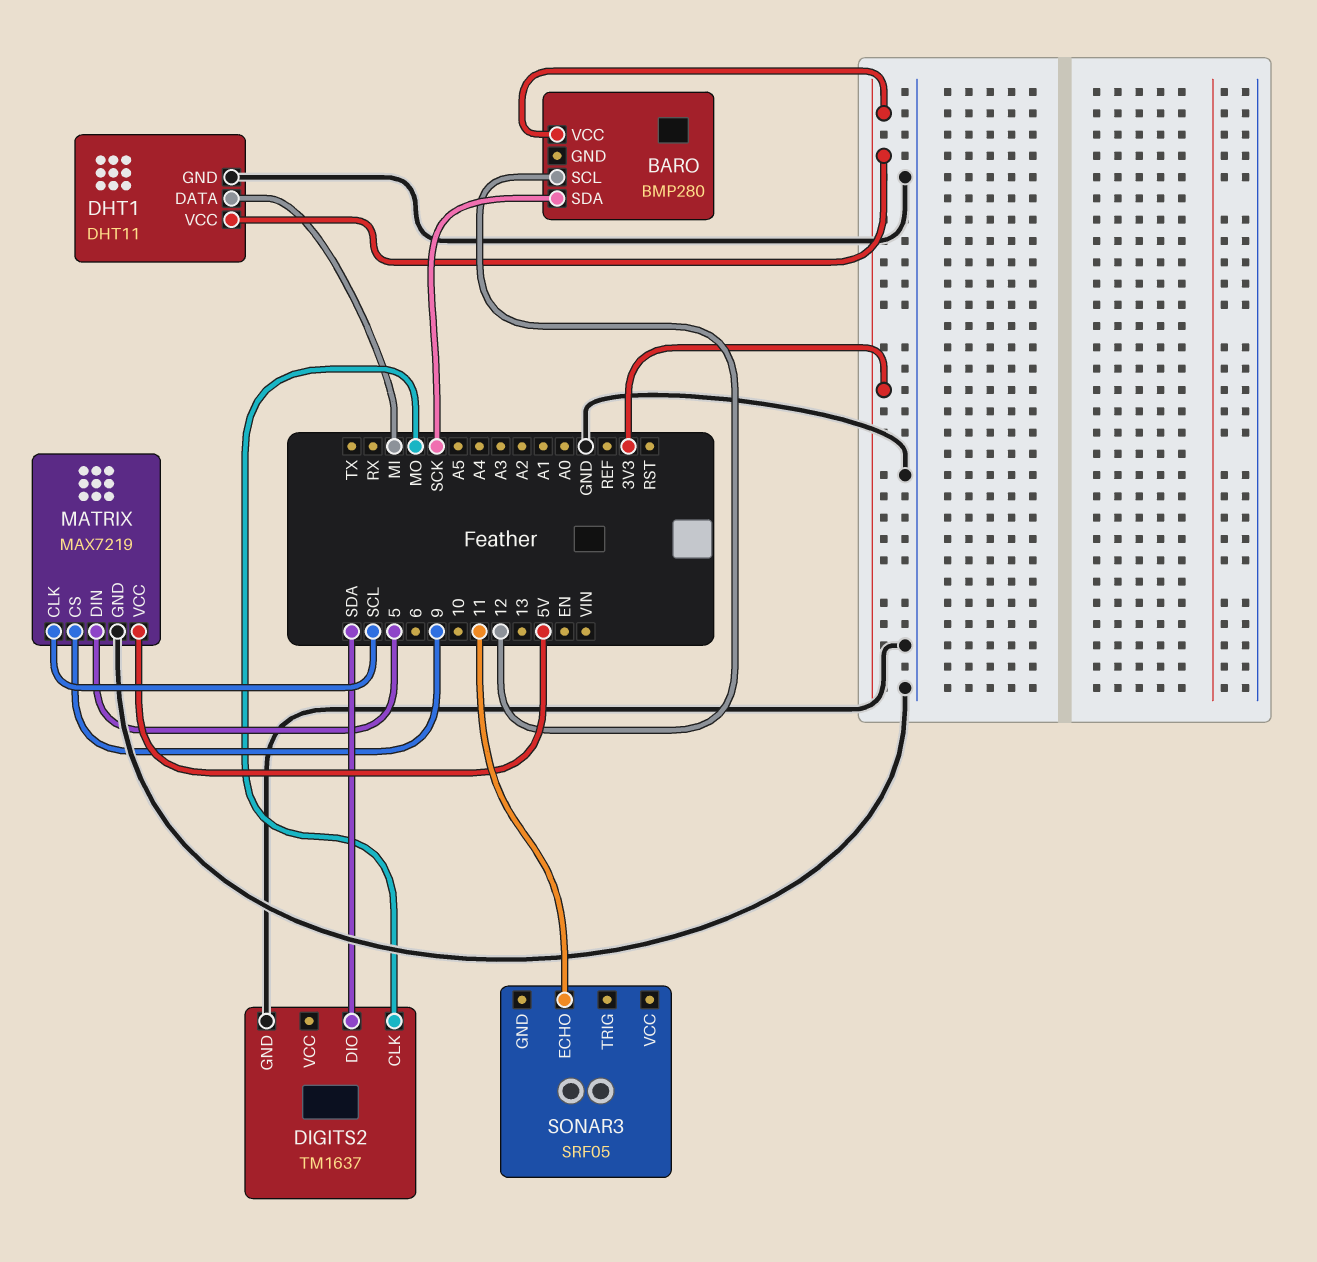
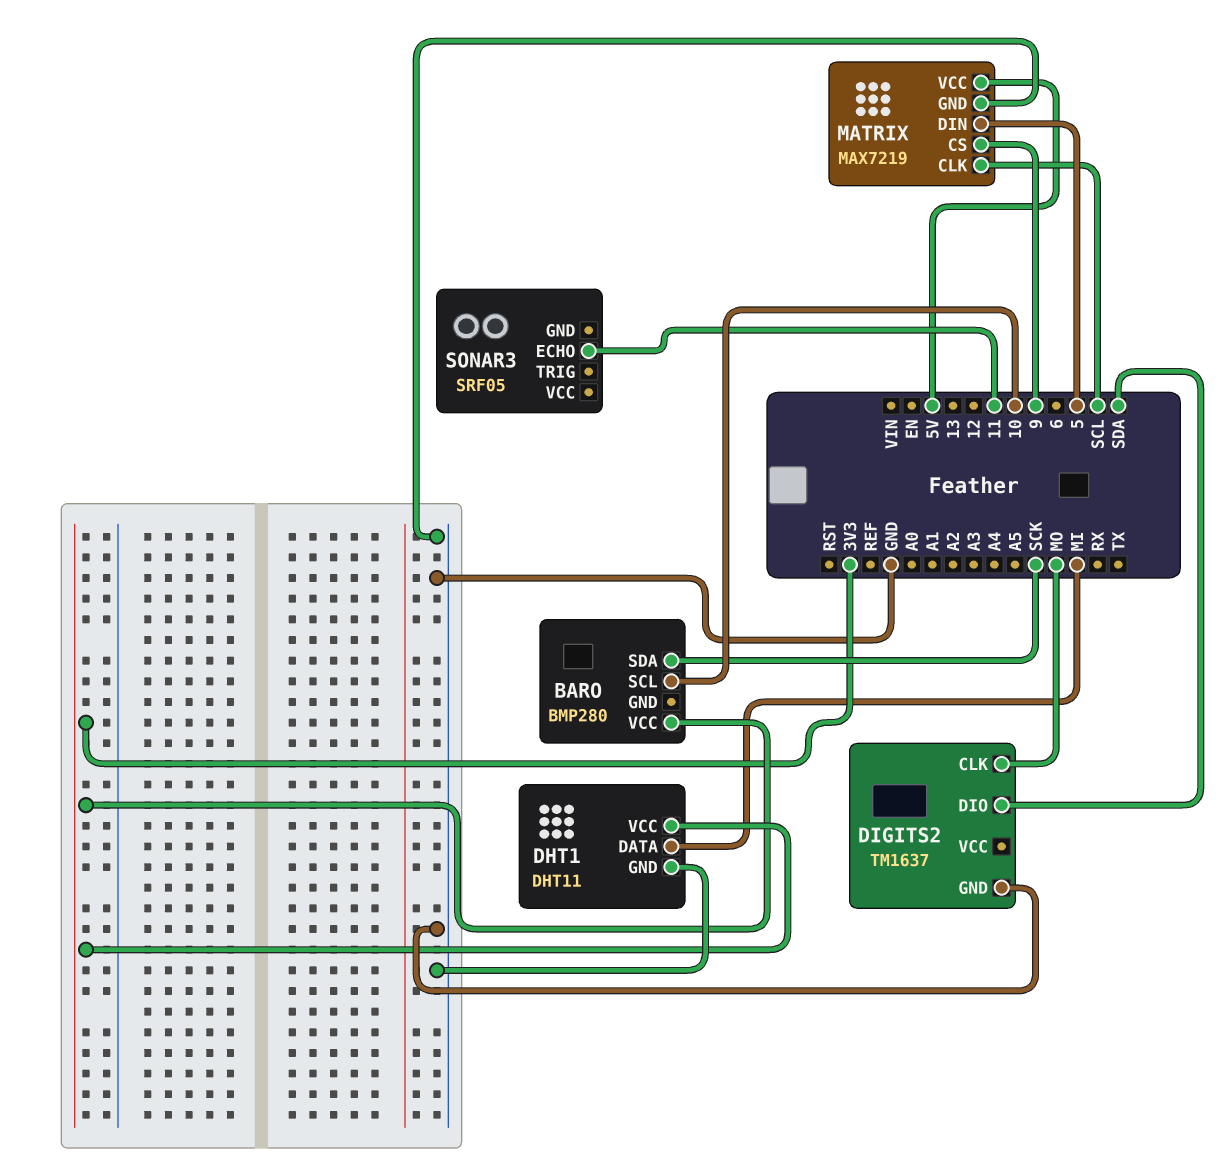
BARO pin SCL: 12 -> 10

